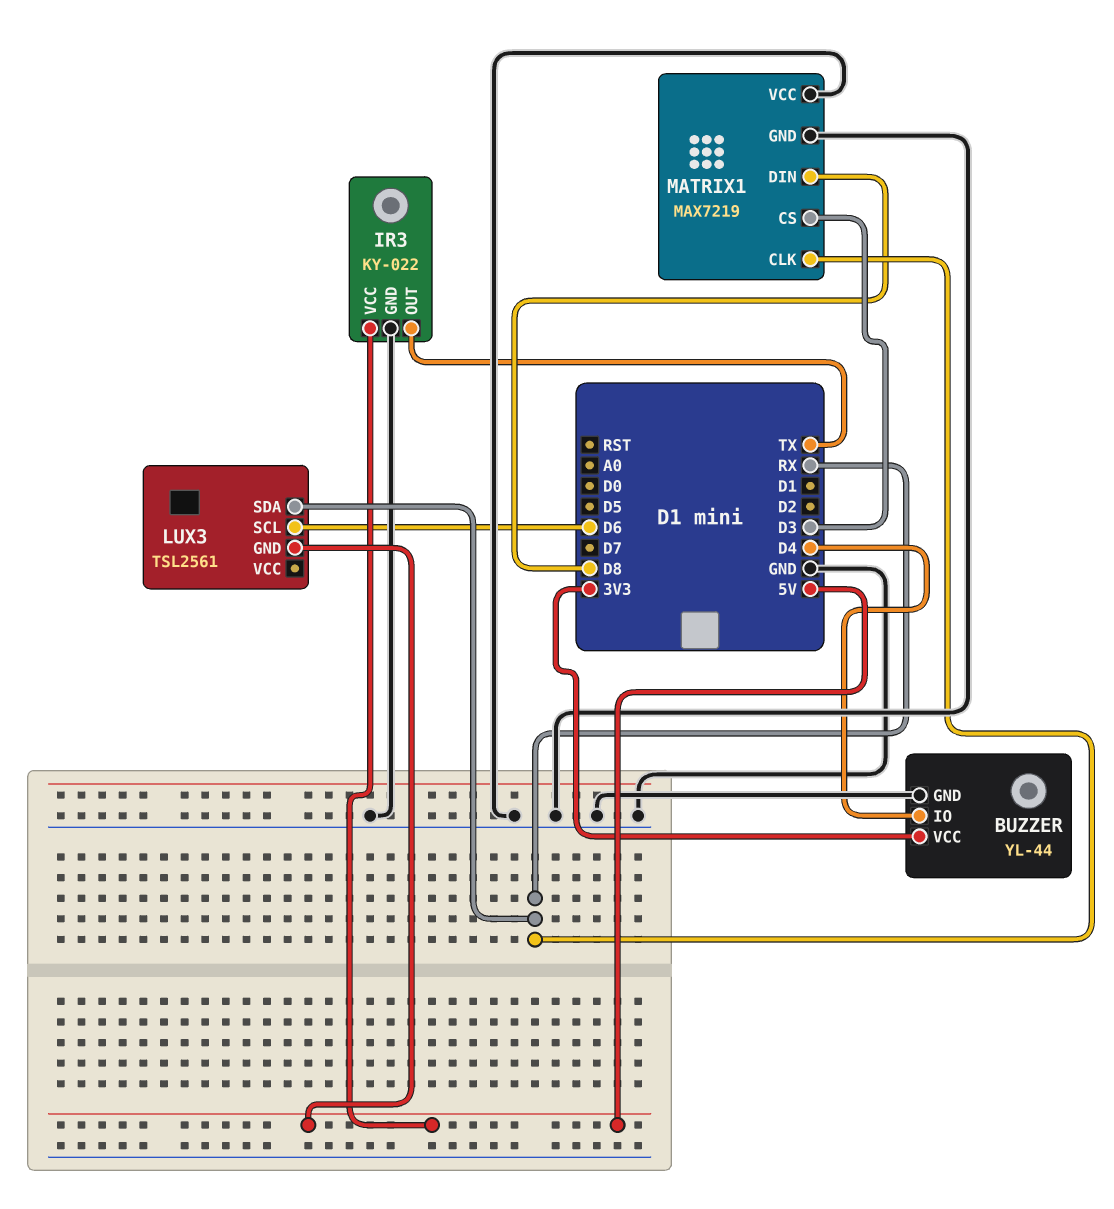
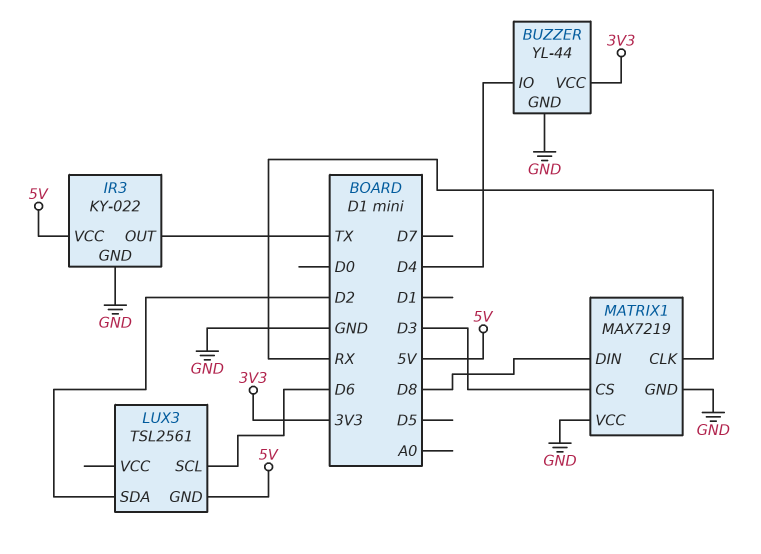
LUX3 pin SDA: RX -> D2

